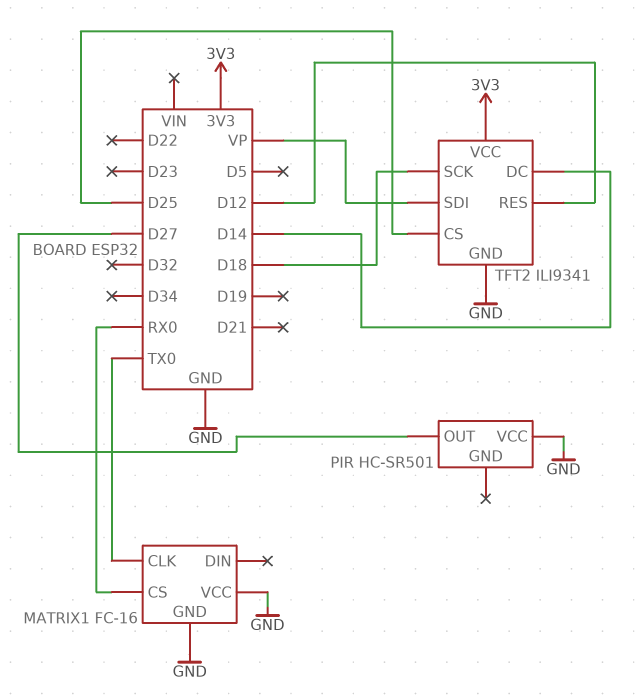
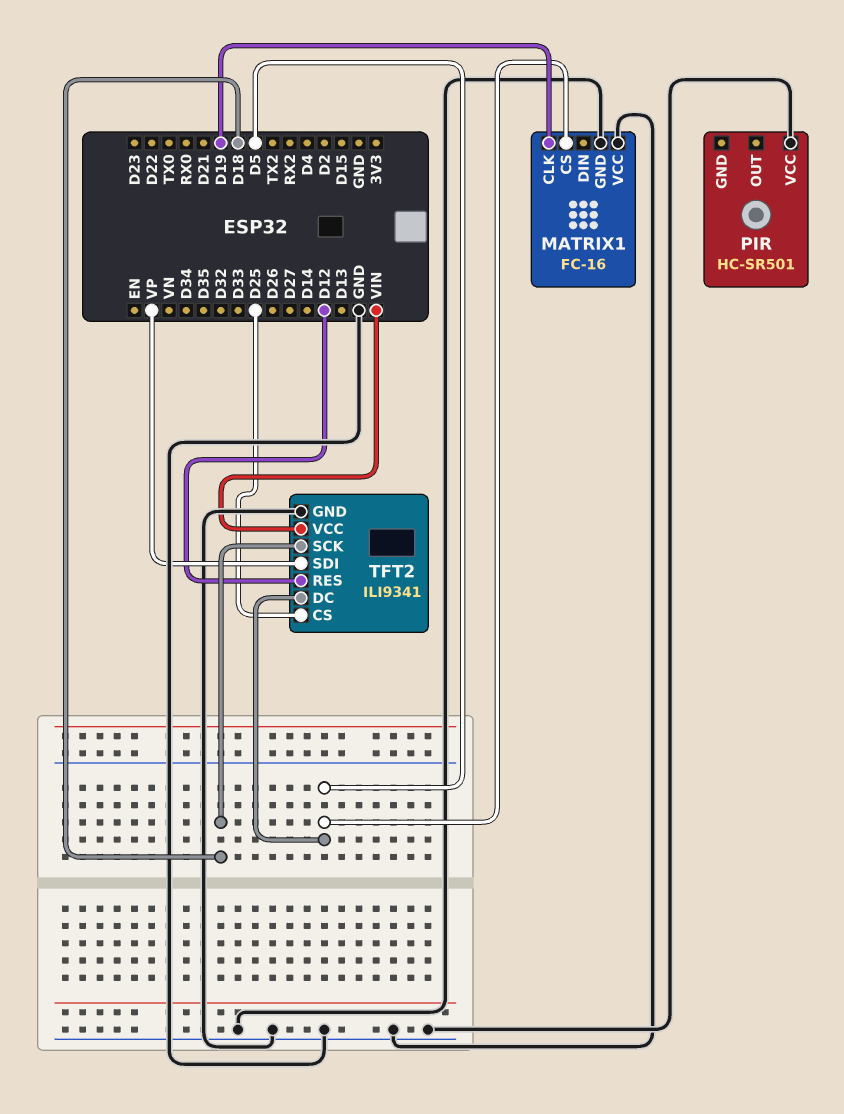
MATRIX1 pin CLK: TX0 -> D19
MATRIX1 pin CS: RX0 -> D5
PIR pin OUT: D27 -> none
TFT2 pin DC: D14 -> D5
TFT2 pin VCC: 3V3 -> VIN

